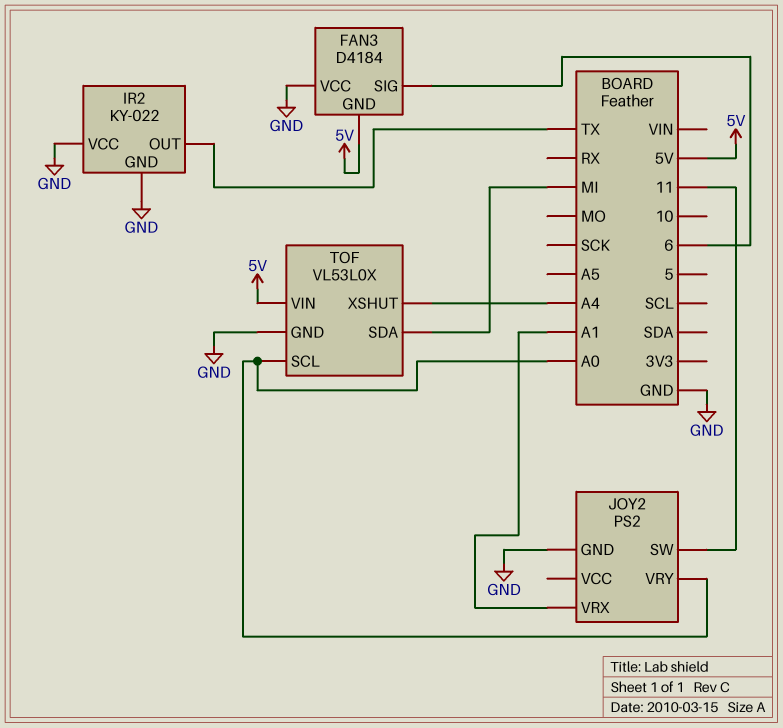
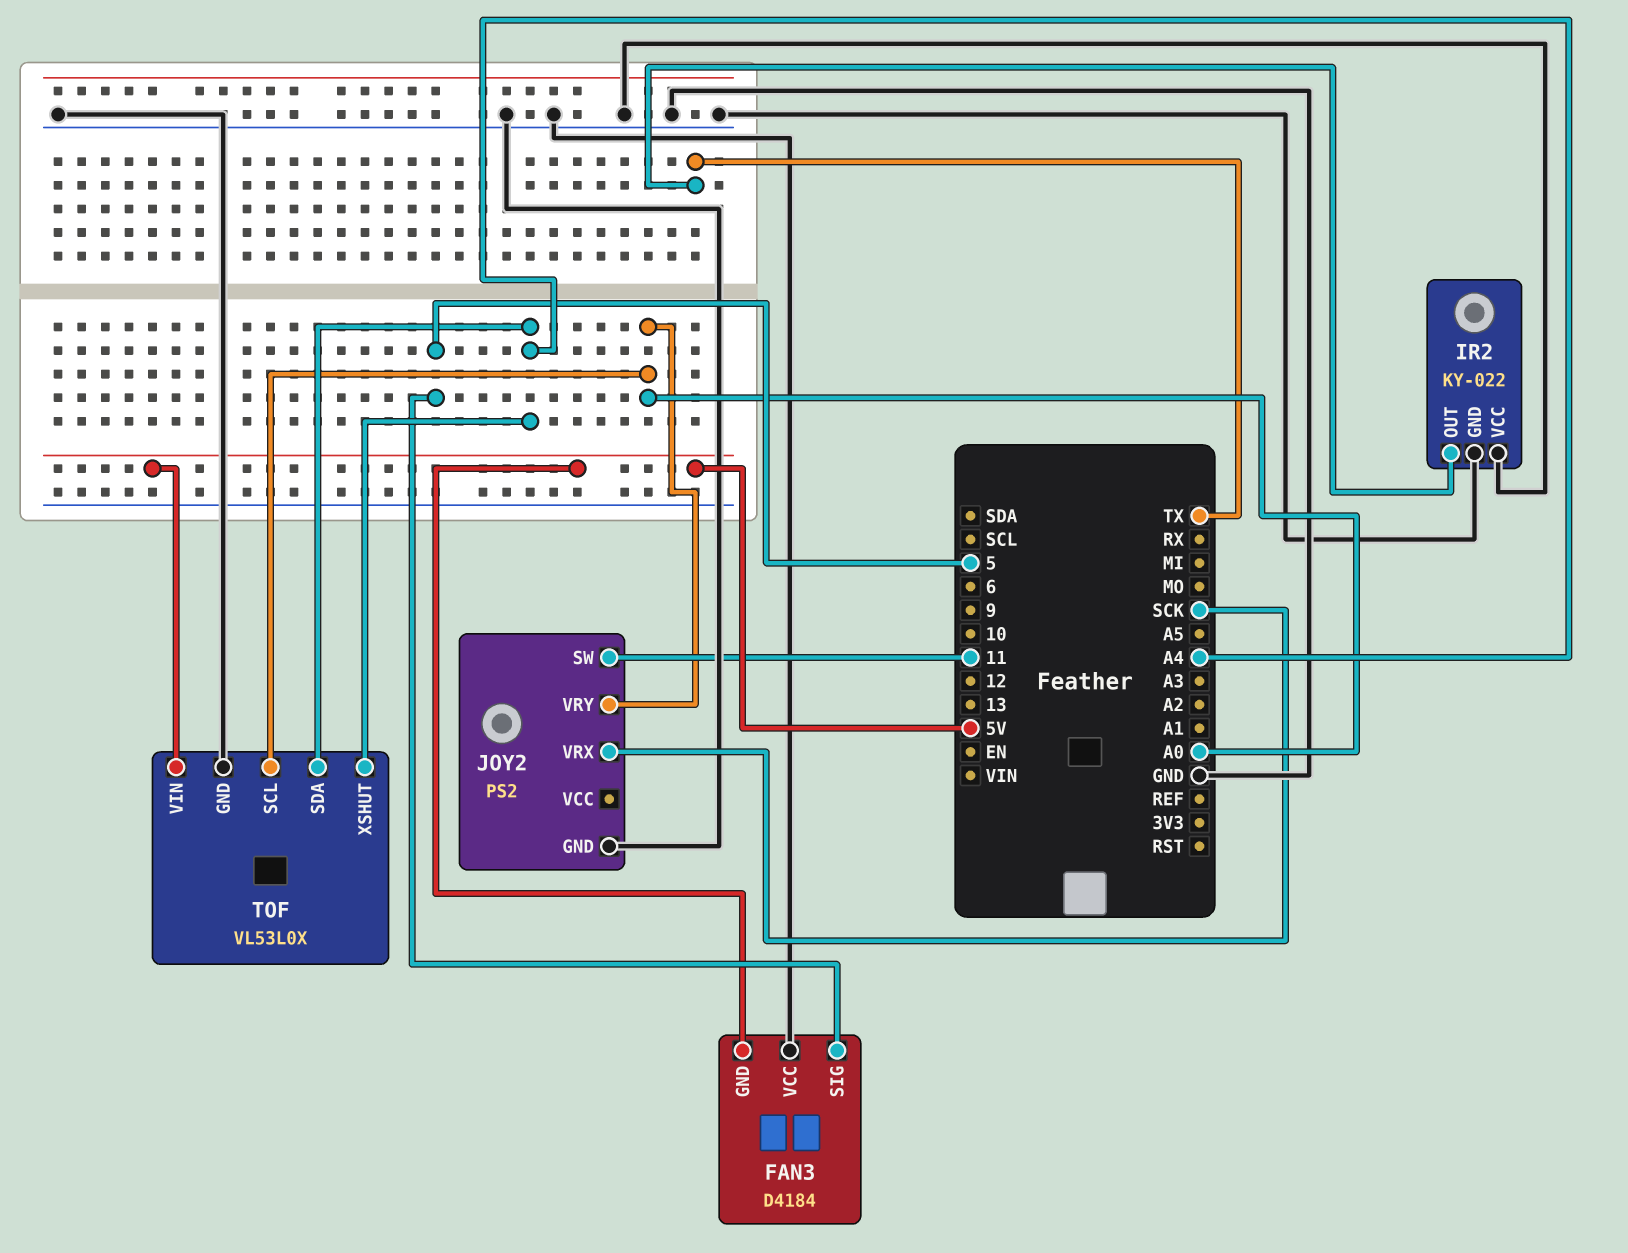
FAN3 pin SIG: 6 -> 5
JOY2 pin VRX: A1 -> SCK
TOF pin SDA: MI -> A4

